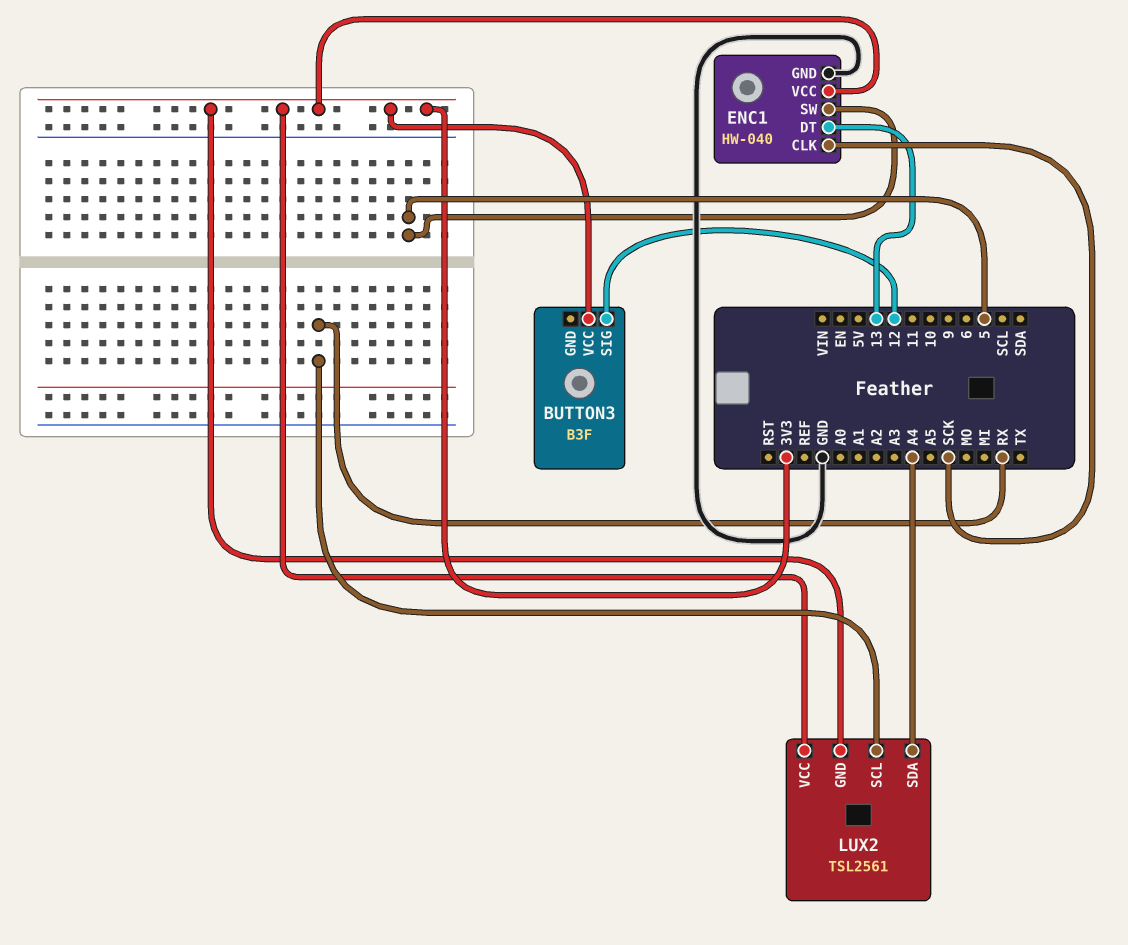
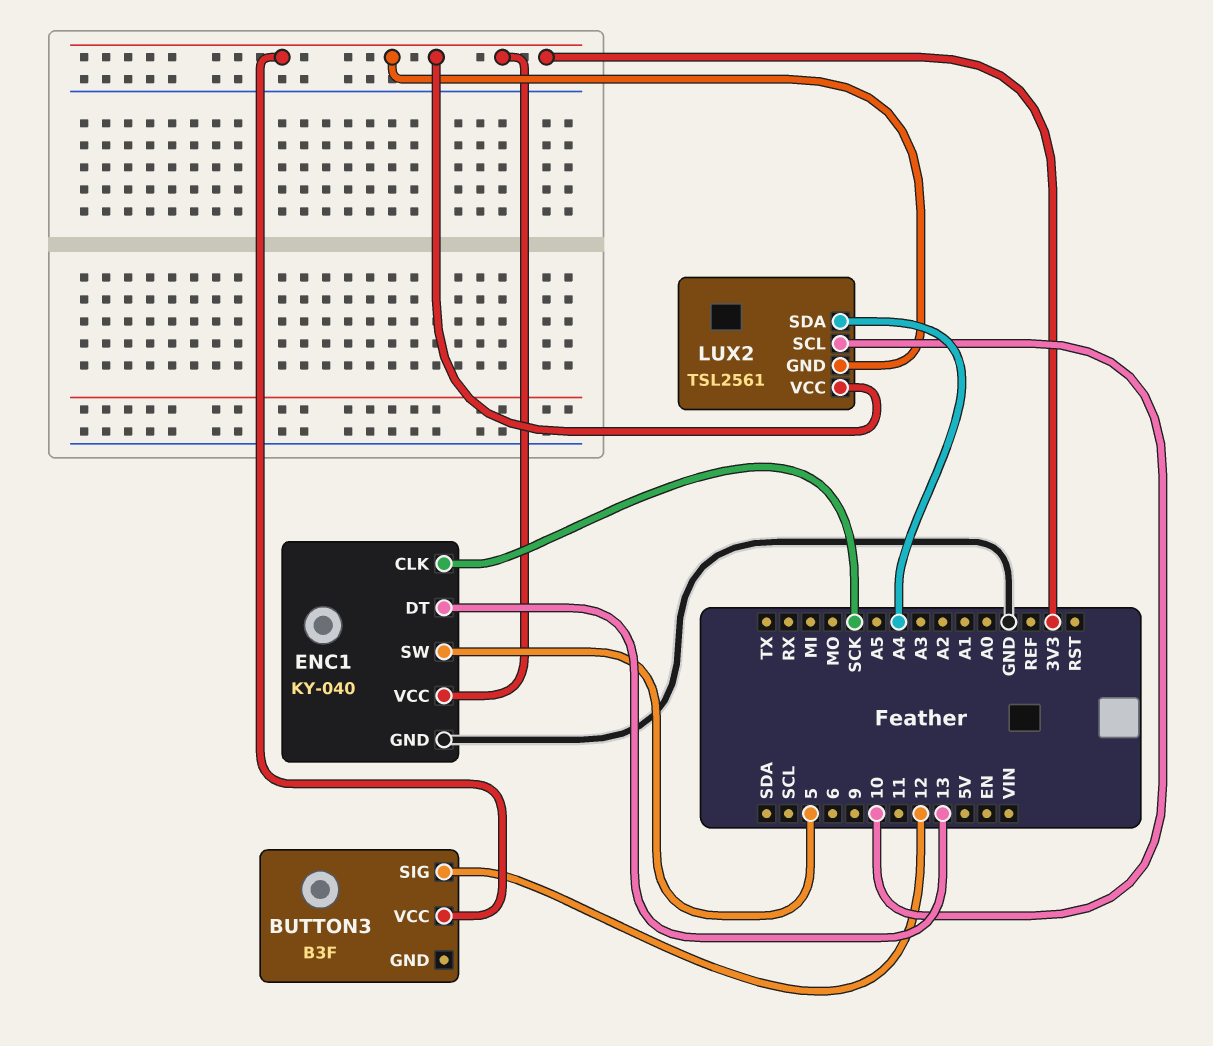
ENC1: HW-040 -> KY-040
LUX2 pin SCL: RX -> 10

